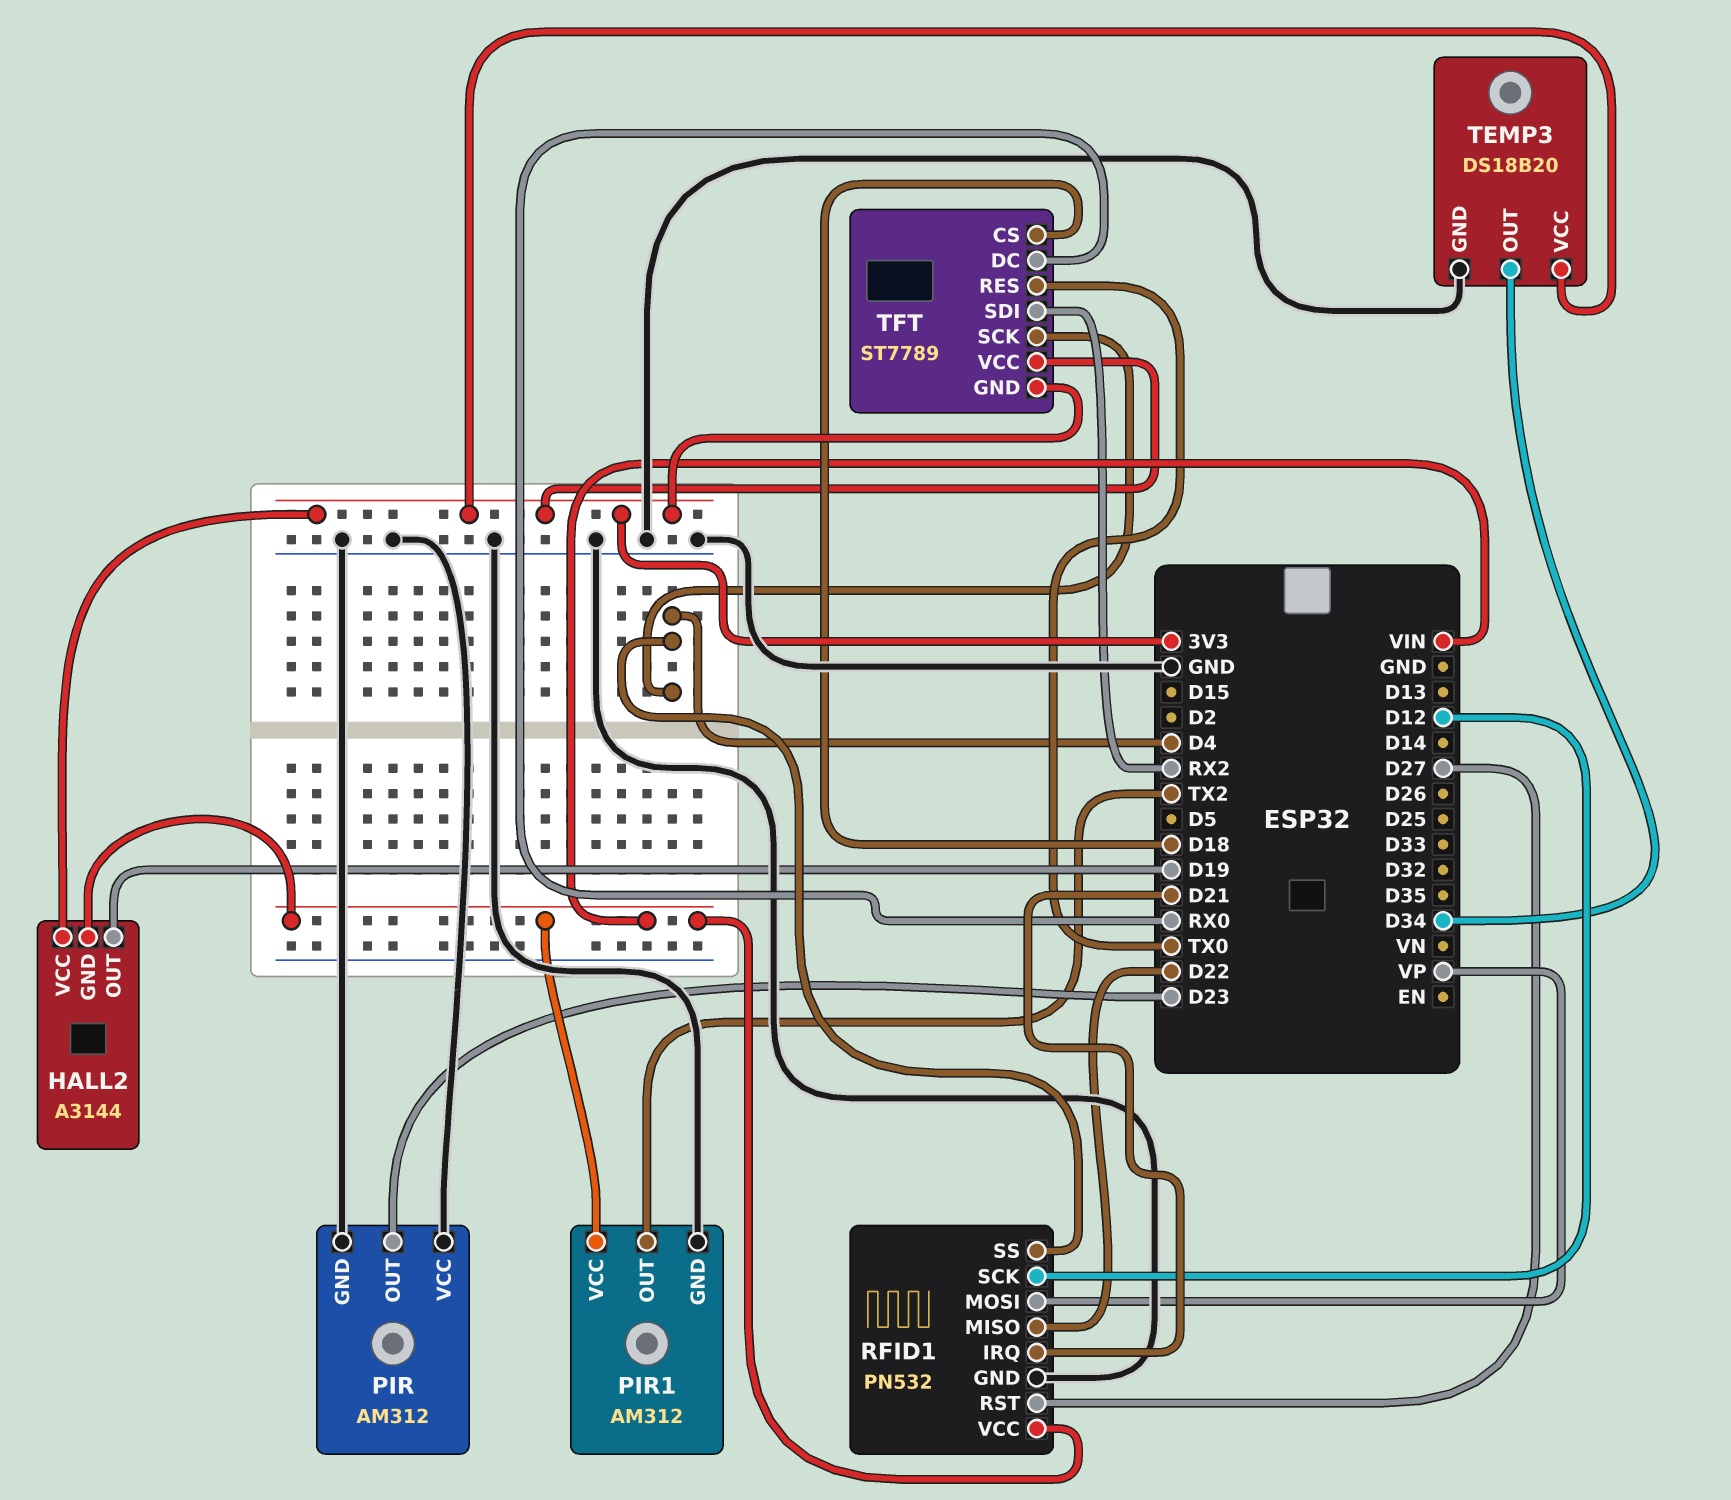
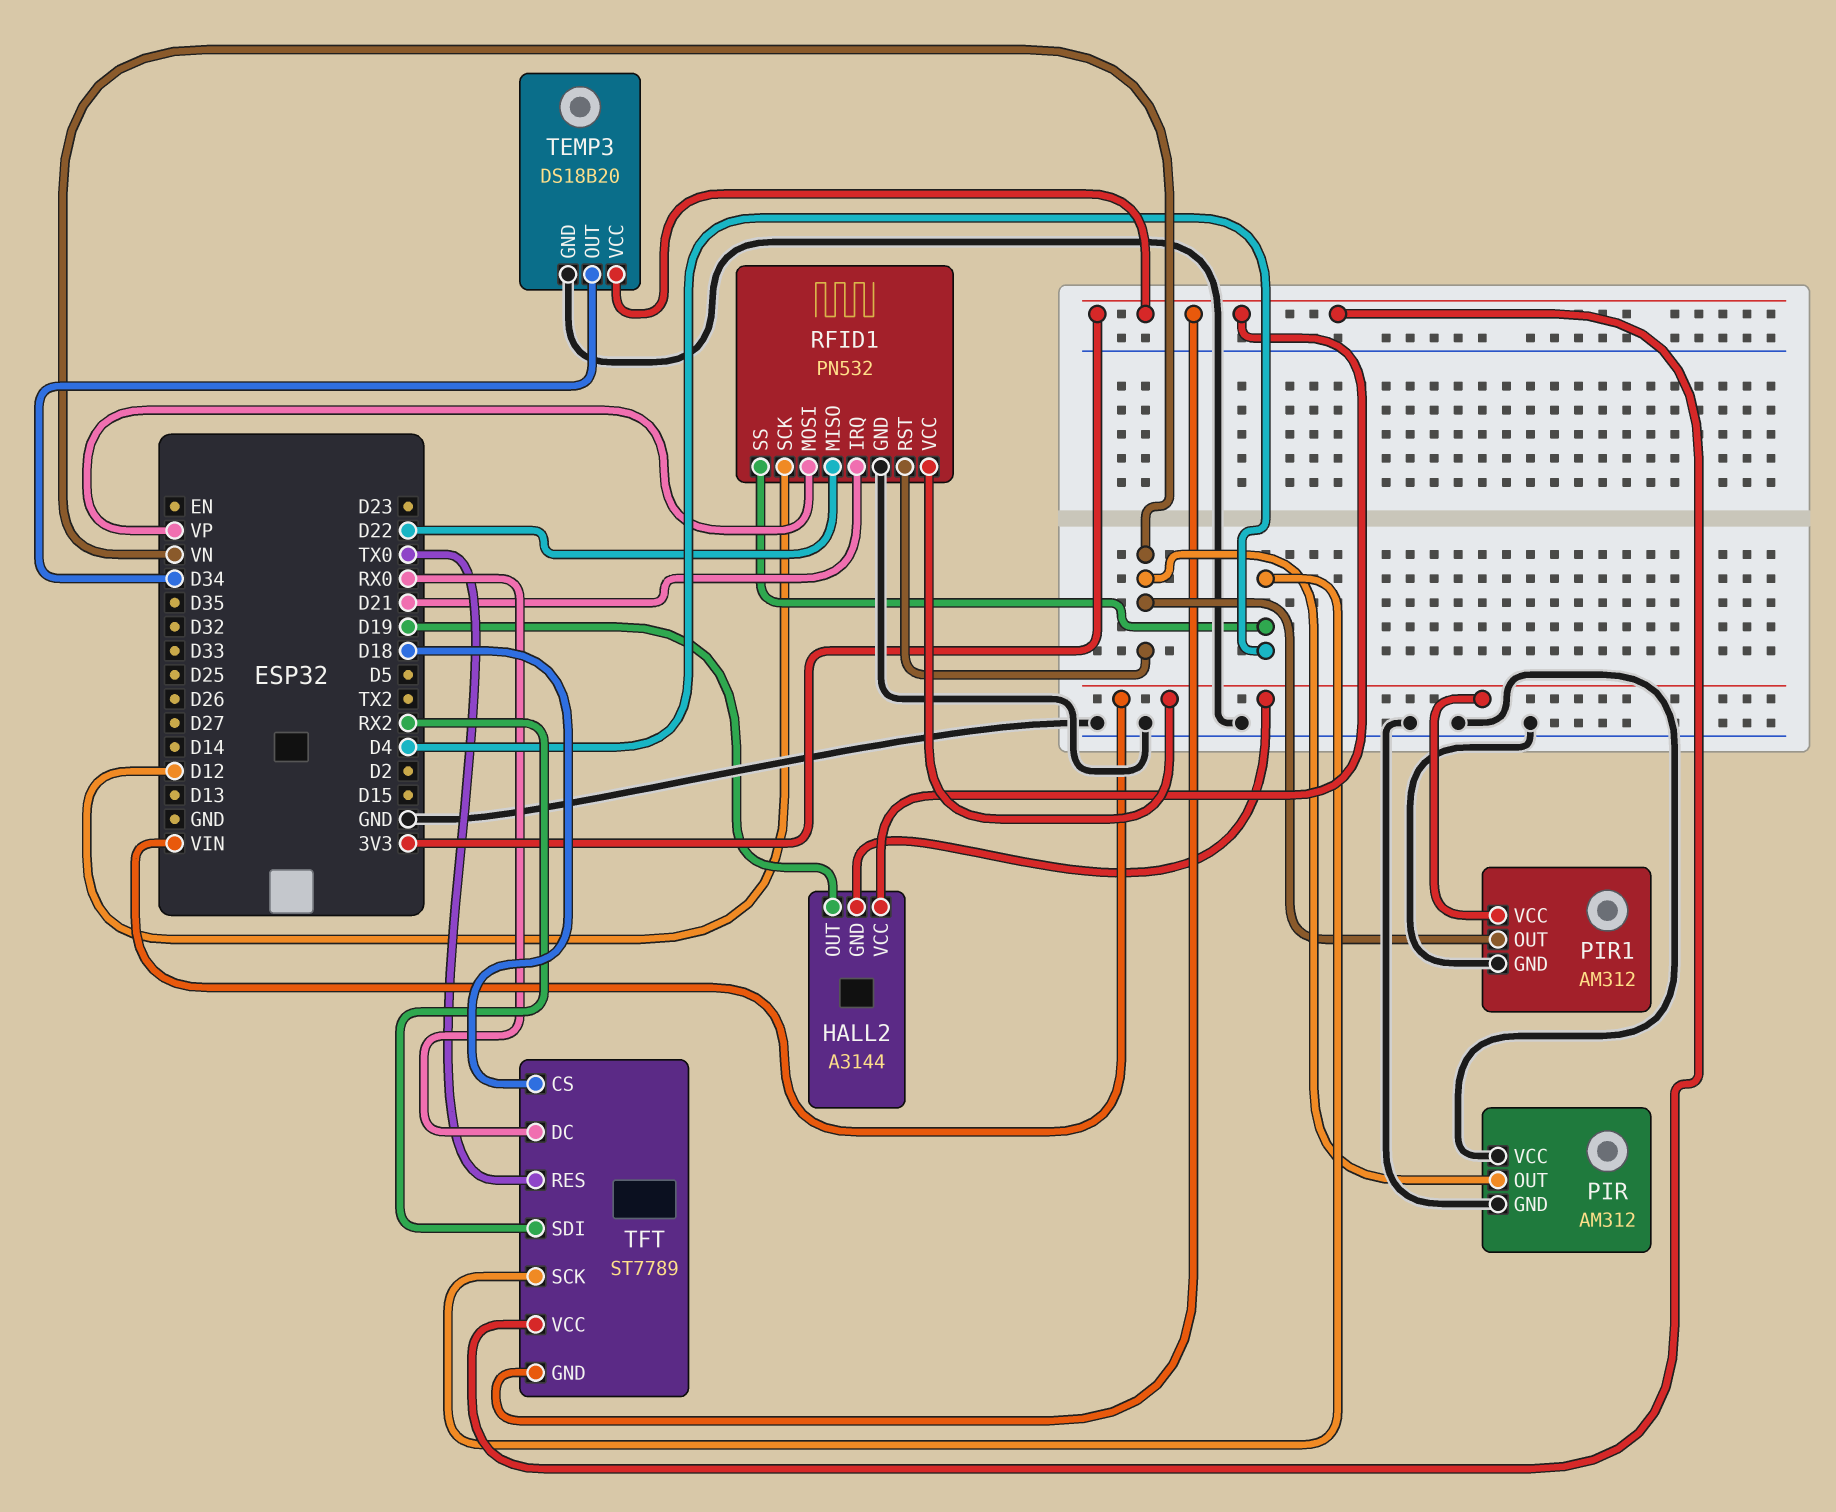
PIR pin OUT: D23 -> VN
PIR1 pin OUT: TX2 -> VN
RFID1 pin RST: D27 -> VN

